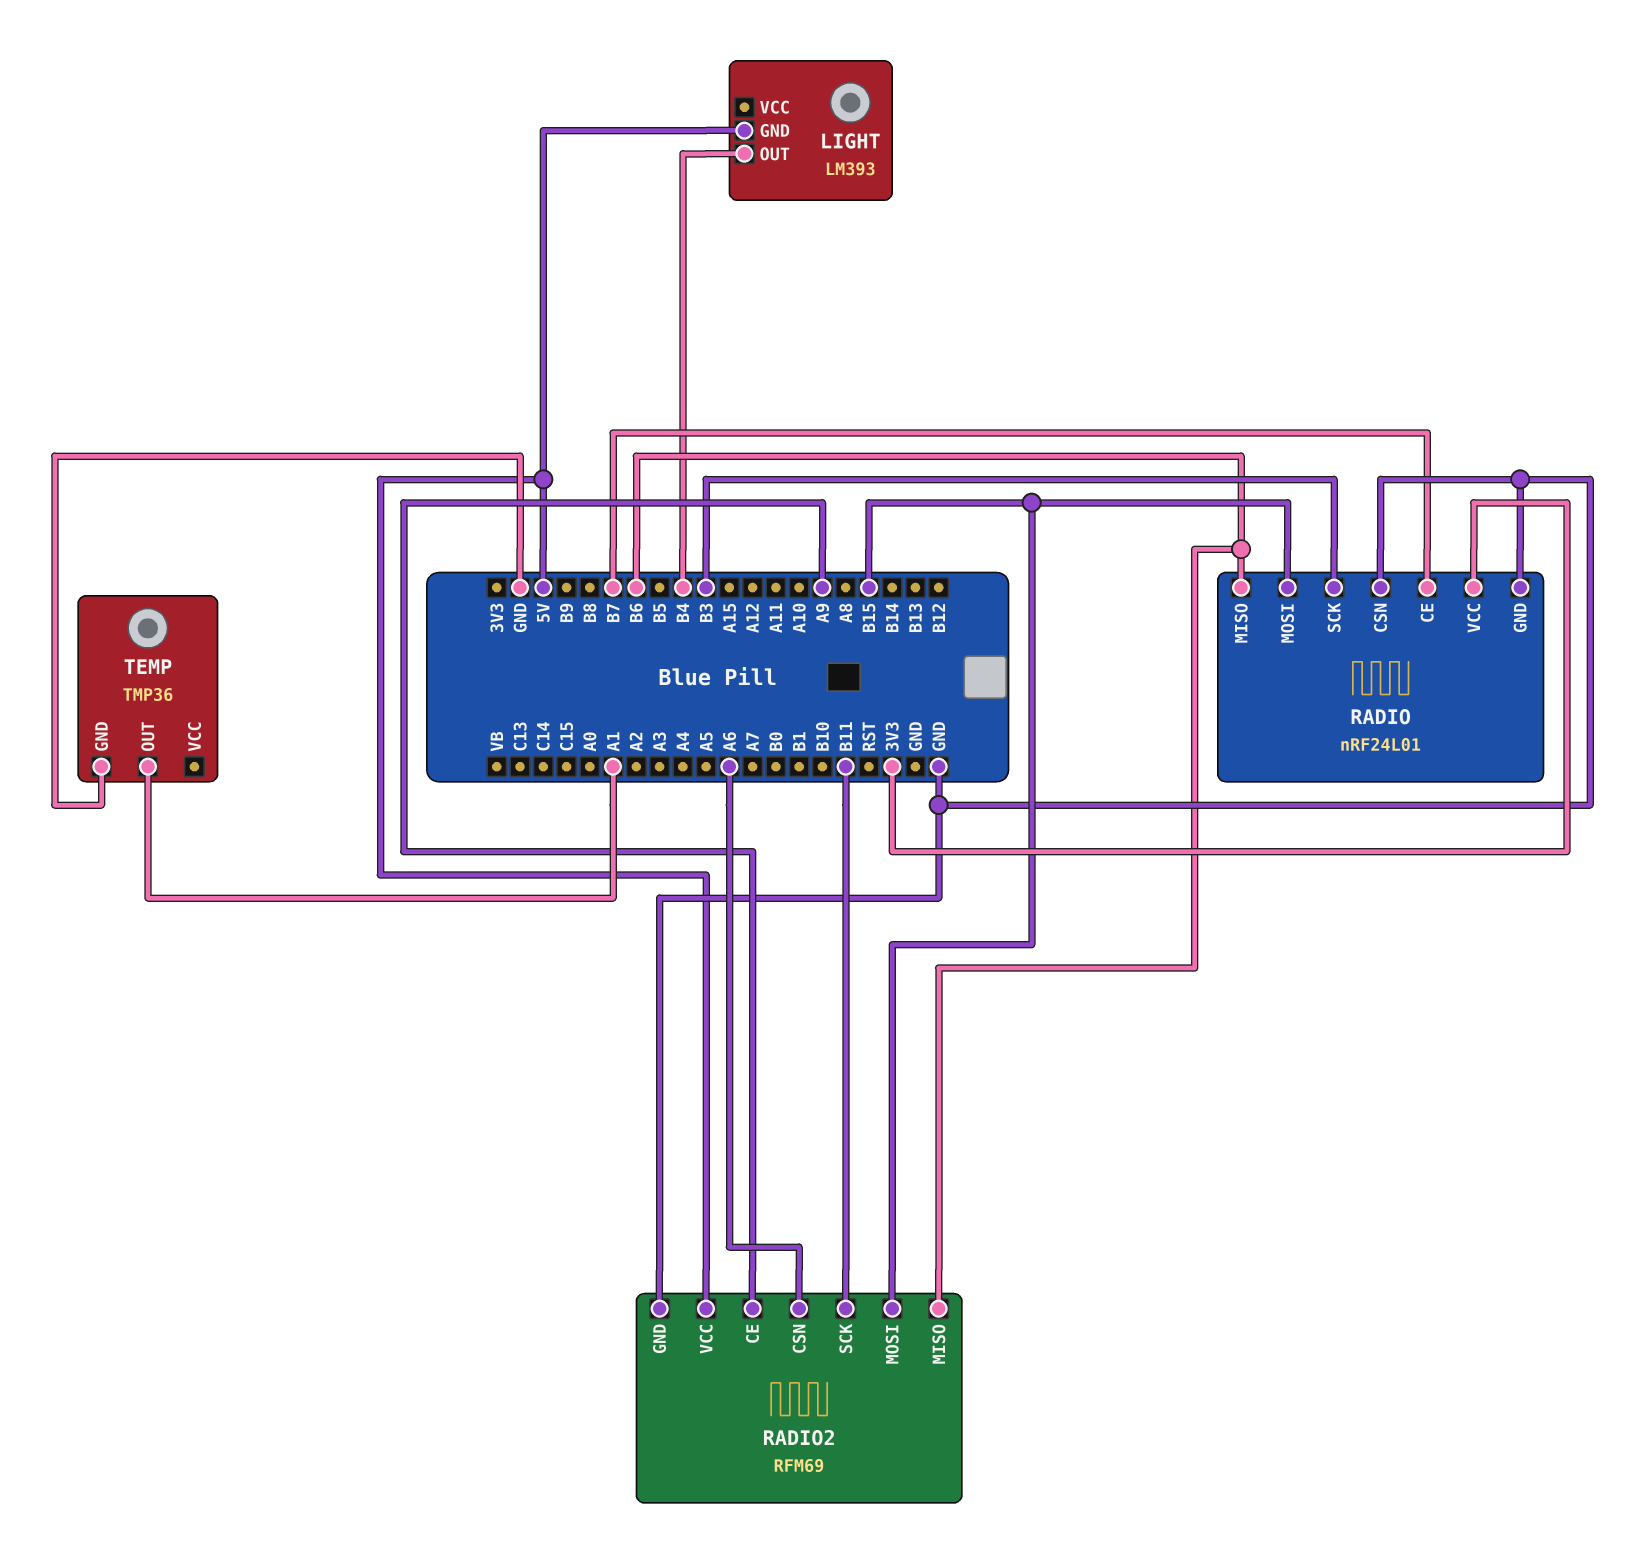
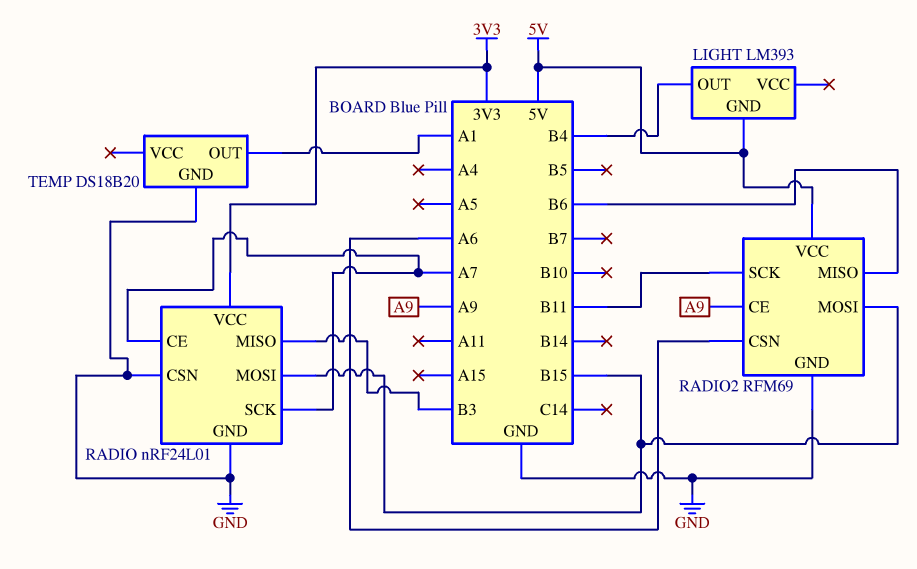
RADIO pin CE: B7 -> A7
RADIO pin MISO: B6 -> B3
RADIO pin SCK: B3 -> A7
TEMP: TMP36 -> DS18B20

